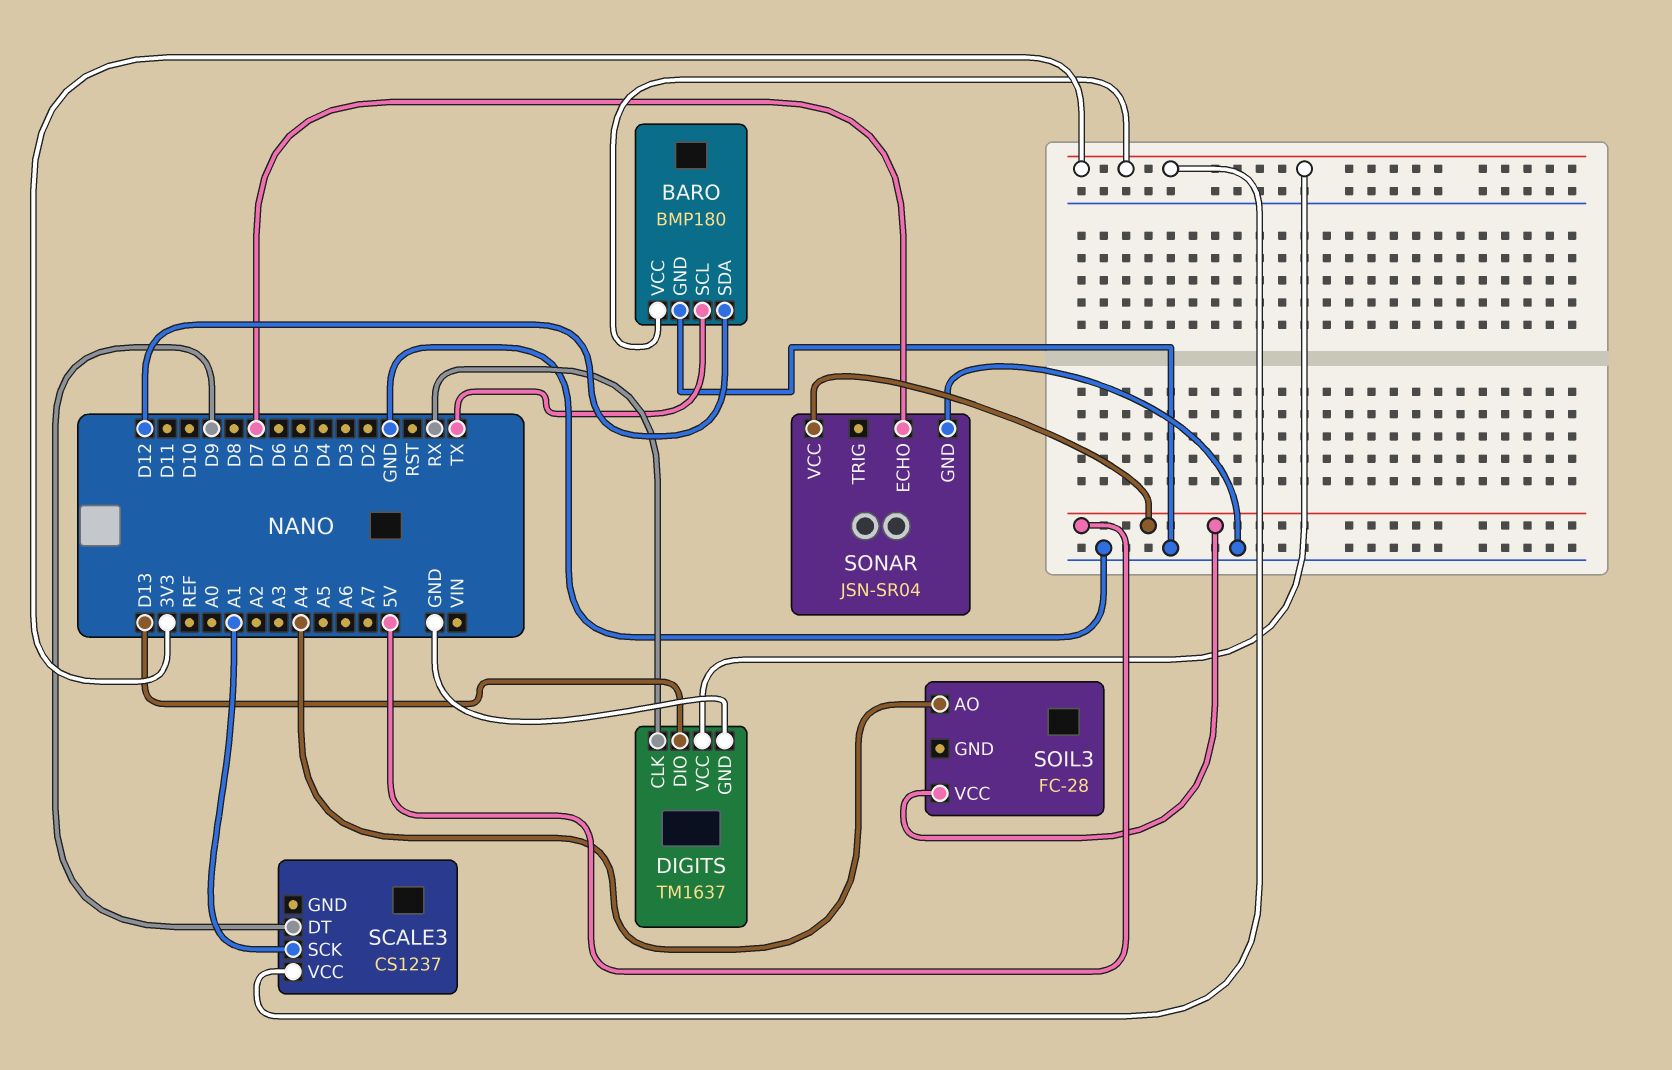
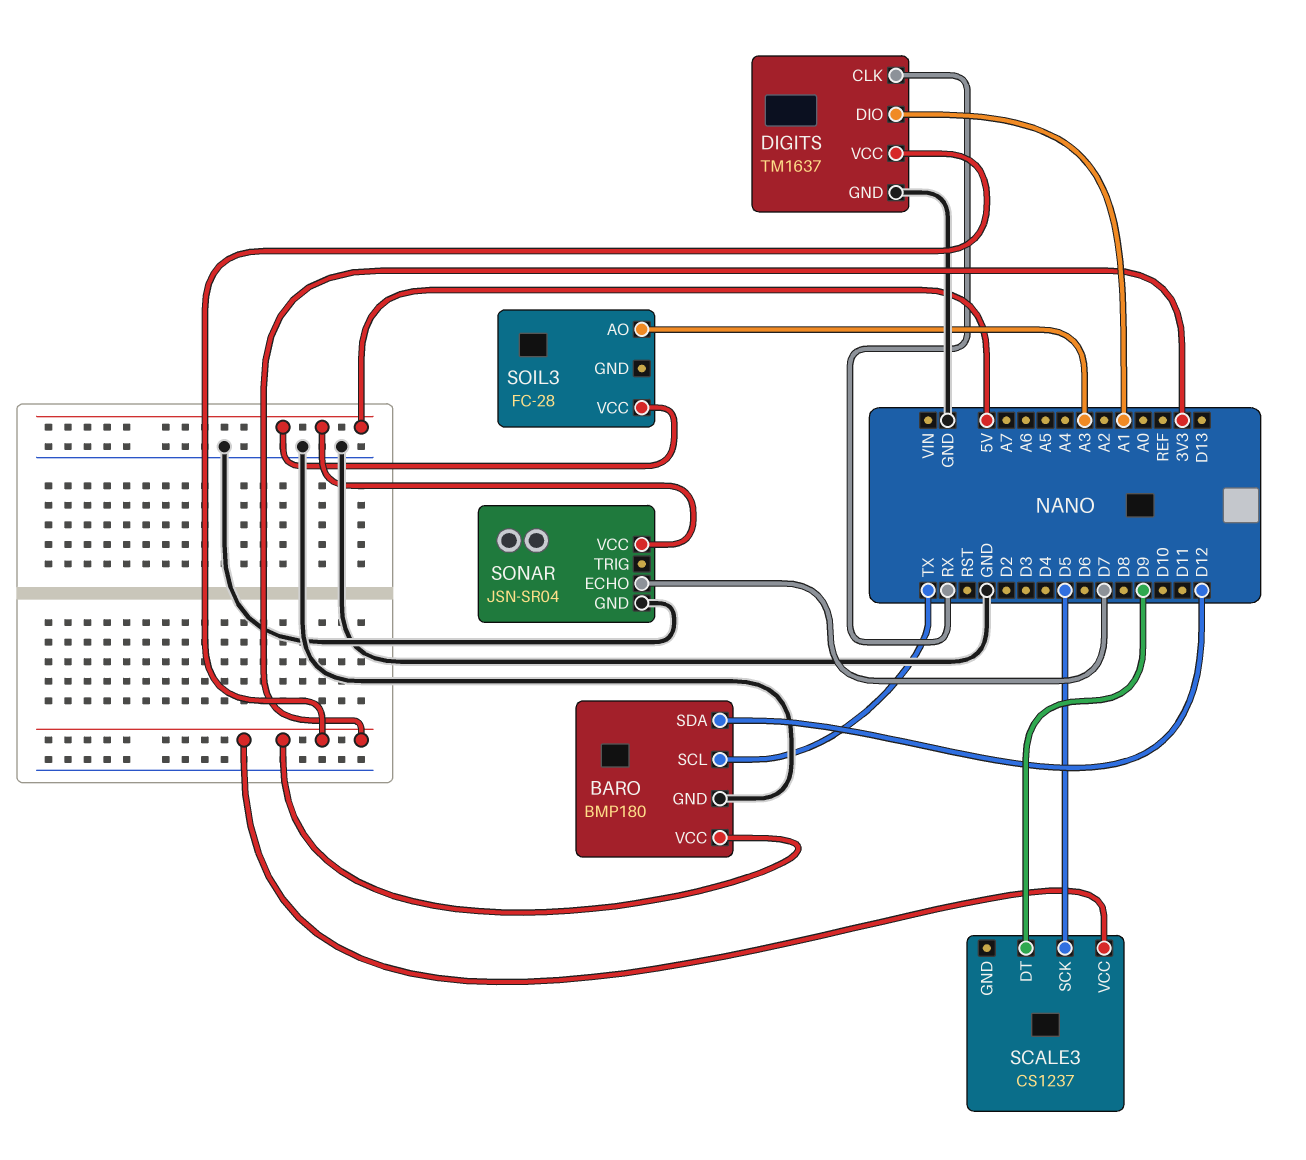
DIGITS pin DIO: D13 -> A1
SCALE3 pin SCK: A1 -> D5
SOIL3 pin AO: A4 -> A3

